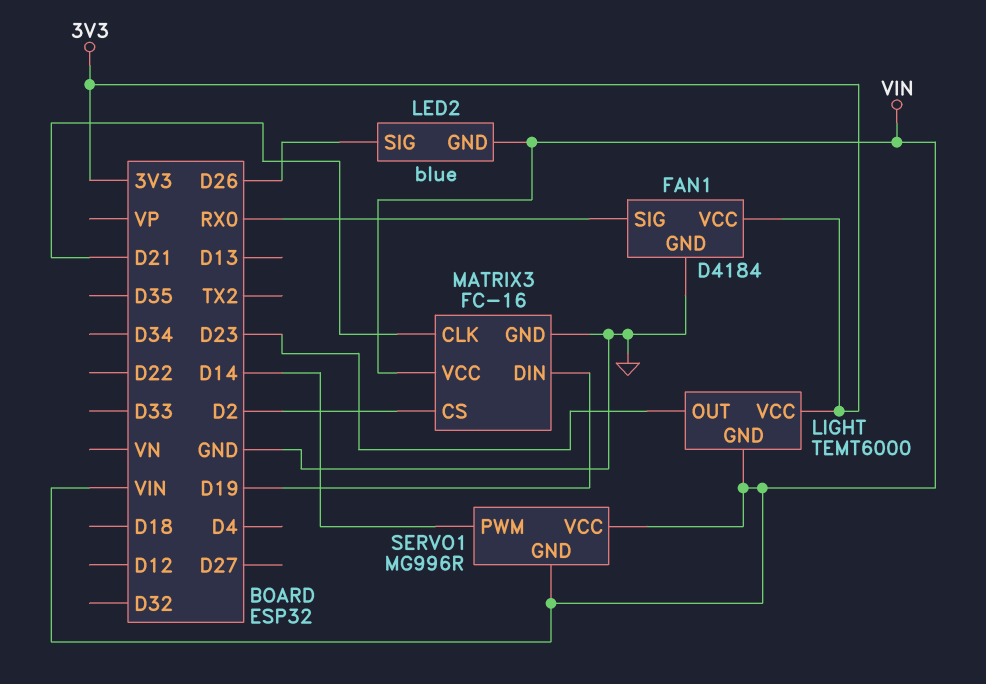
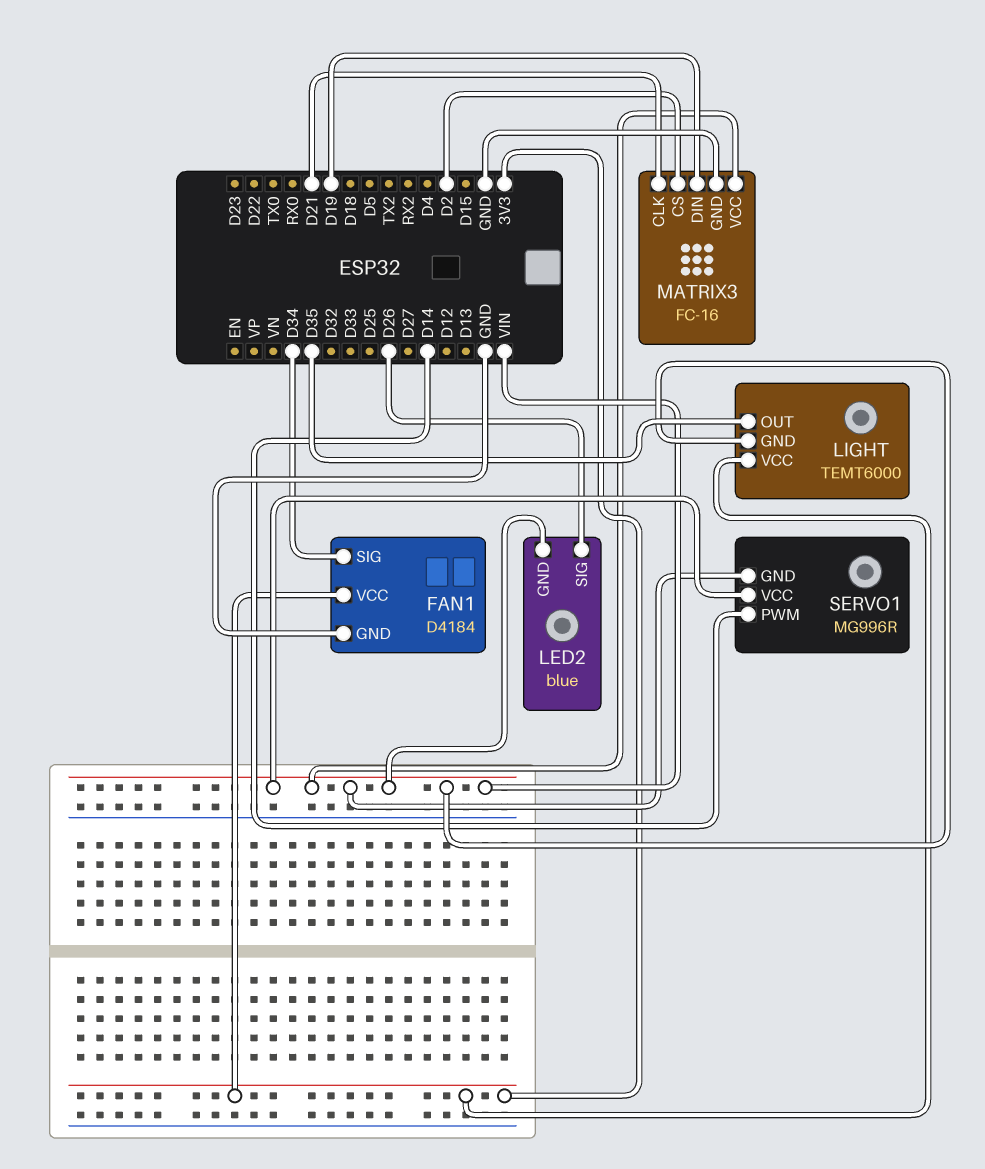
FAN1 pin SIG: RX0 -> D34
LIGHT pin OUT: D23 -> D35

